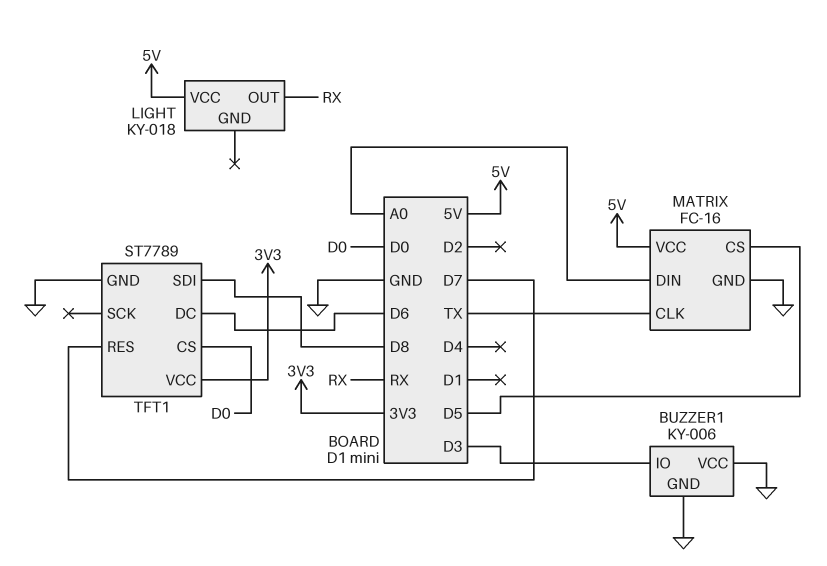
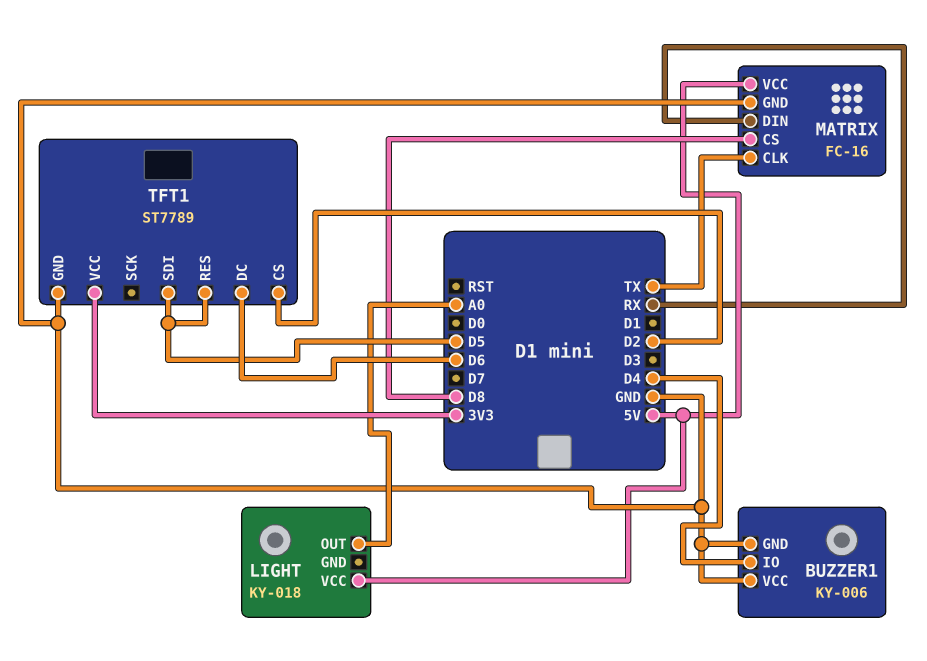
BUZZER1 pin IO: D3 -> D4
LIGHT pin OUT: RX -> A0
MATRIX pin CS: D5 -> D8
MATRIX pin DIN: A0 -> RX
TFT1 pin CS: D0 -> D2
TFT1 pin RES: D7 -> D5
TFT1 pin SDI: D8 -> D5

